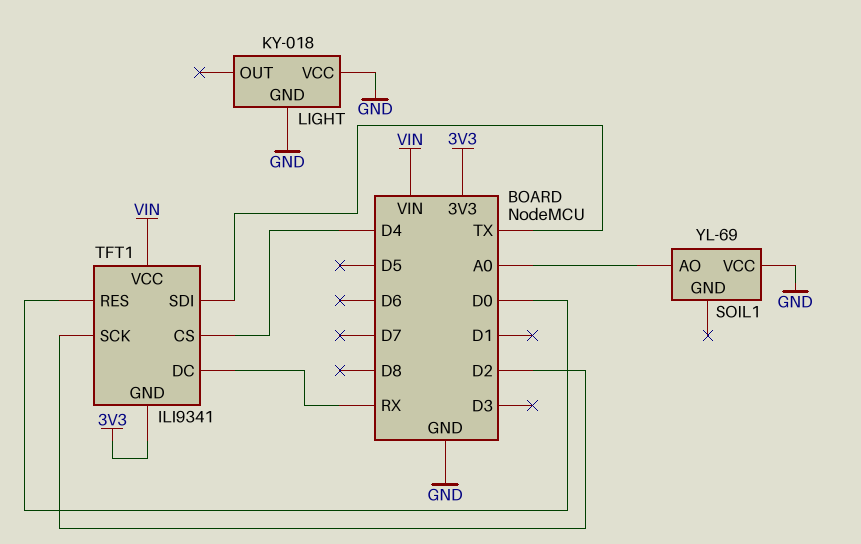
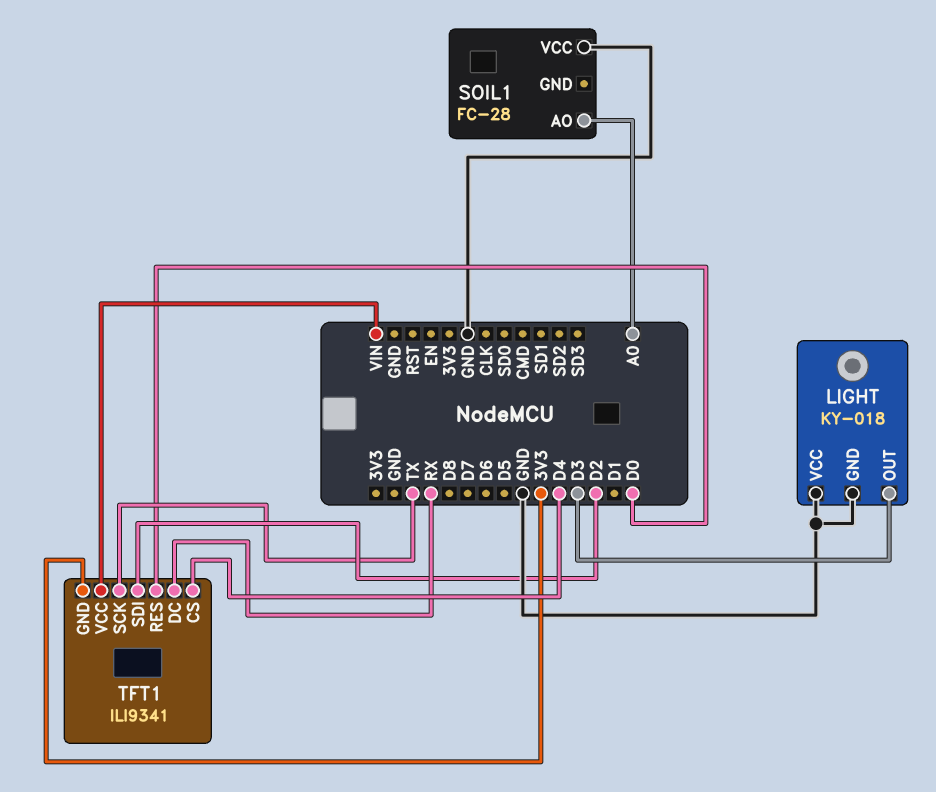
LIGHT pin OUT: none -> D3
SOIL1: YL-69 -> FC-28
TFT1 pin SCK: D2 -> TX
TFT1 pin SDI: TX -> D2

